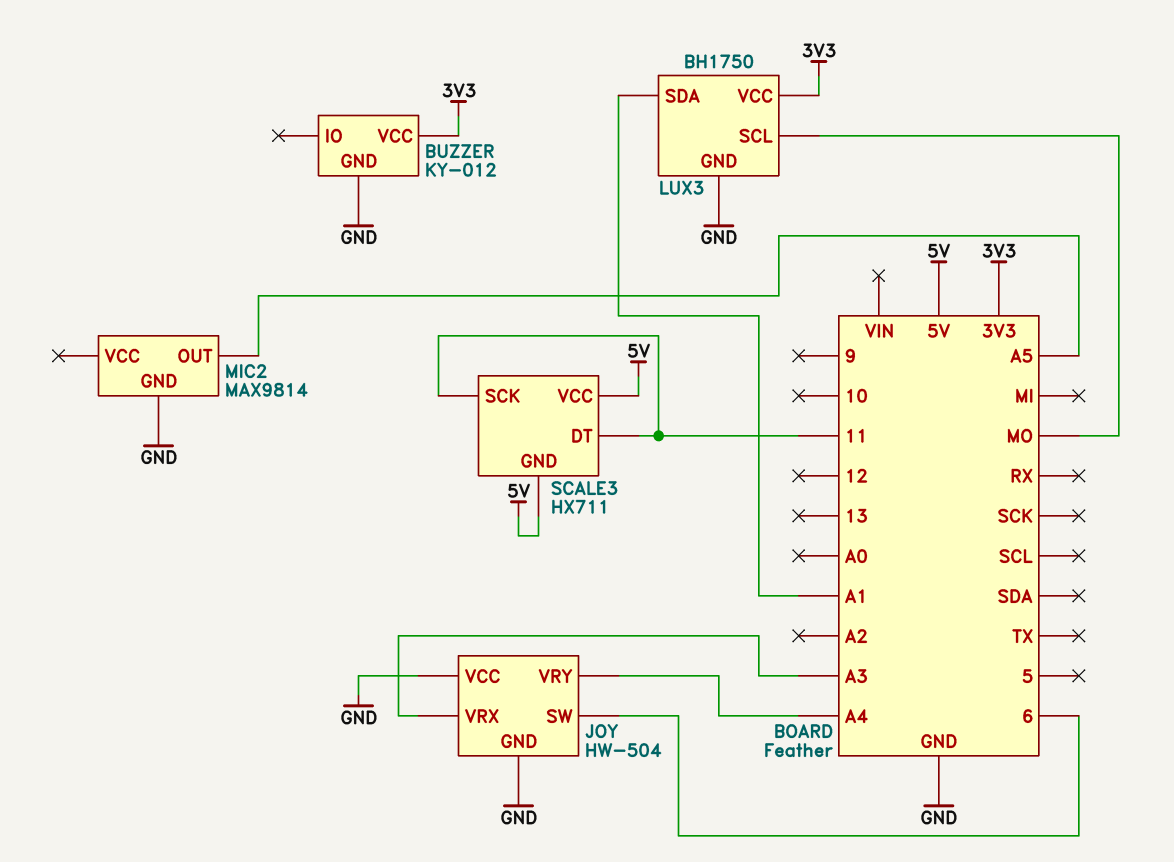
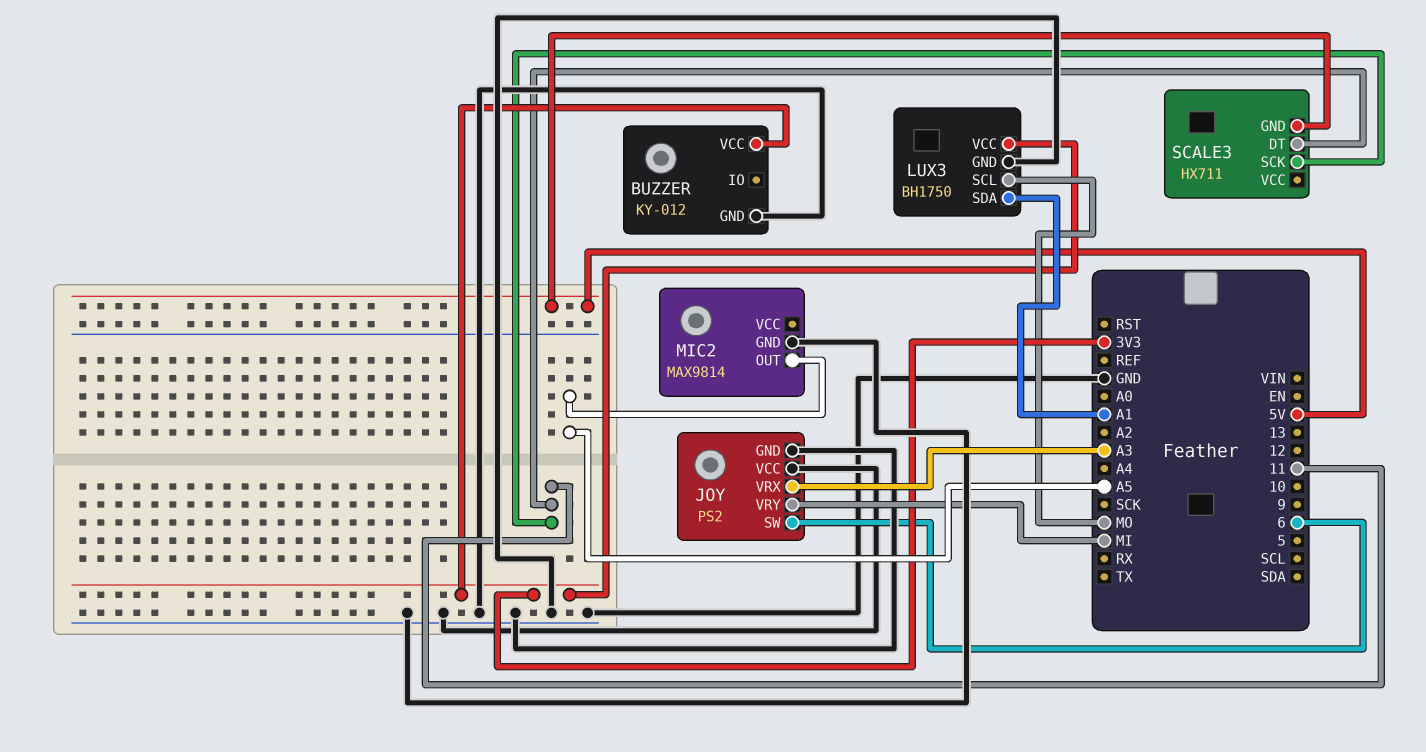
JOY: HW-504 -> PS2
JOY pin VRY: A4 -> MI
SCALE3 pin VCC: 5V -> none

